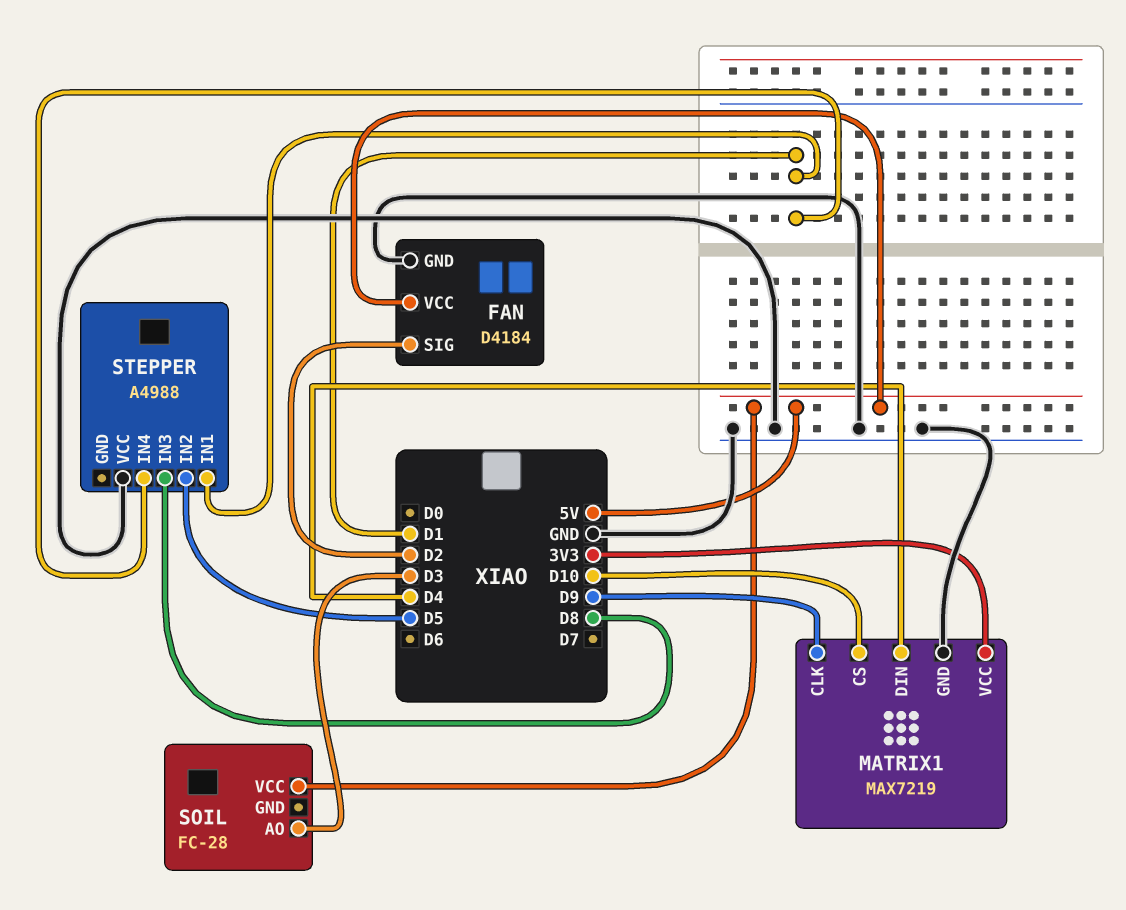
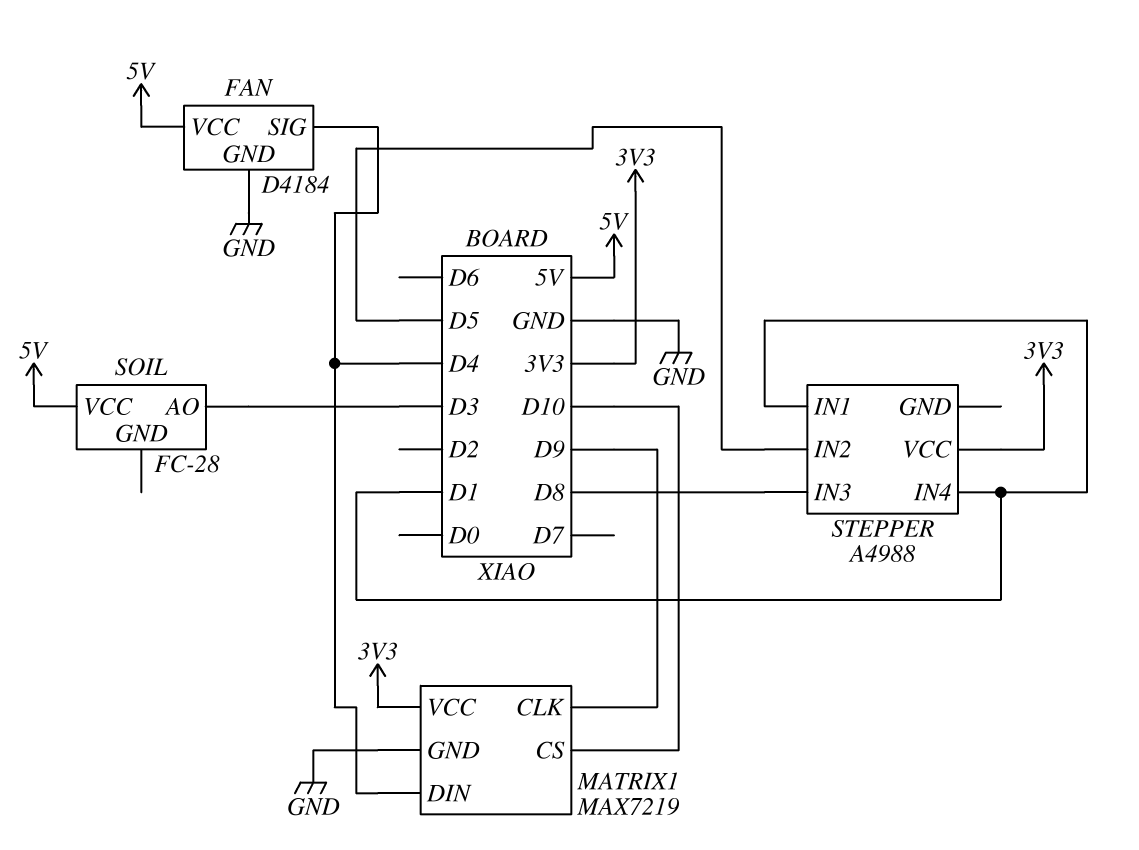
FAN pin SIG: D2 -> D4
STEPPER pin VCC: GND -> 3V3

